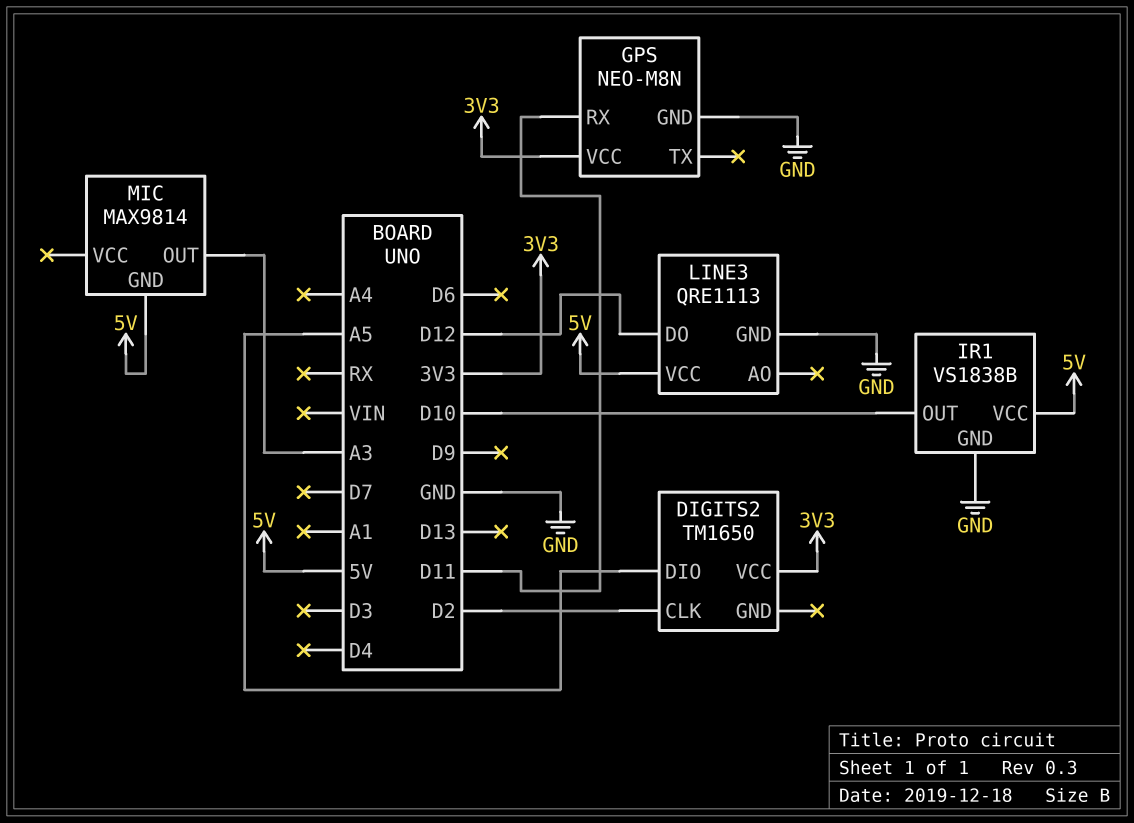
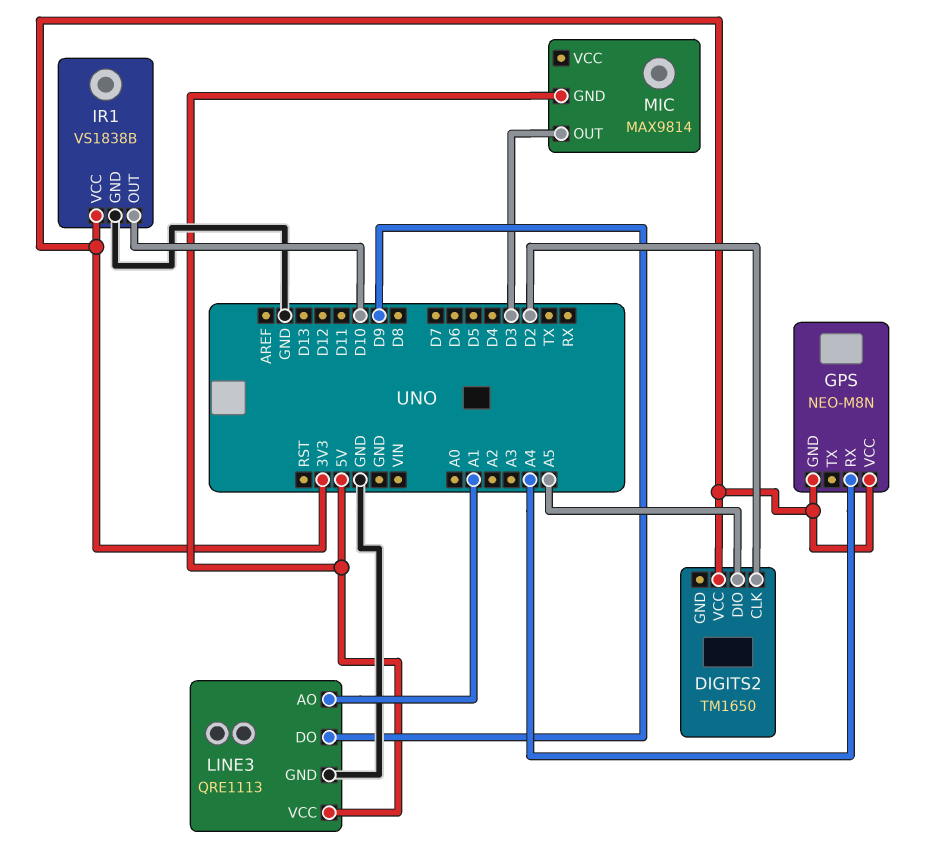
GPS pin GND: GND -> 3V3
GPS pin RX: D11 -> A4
IR1 pin VCC: 5V -> 3V3
LINE3 pin AO: none -> A1
LINE3 pin DO: D12 -> D9
MIC pin OUT: A3 -> D3

